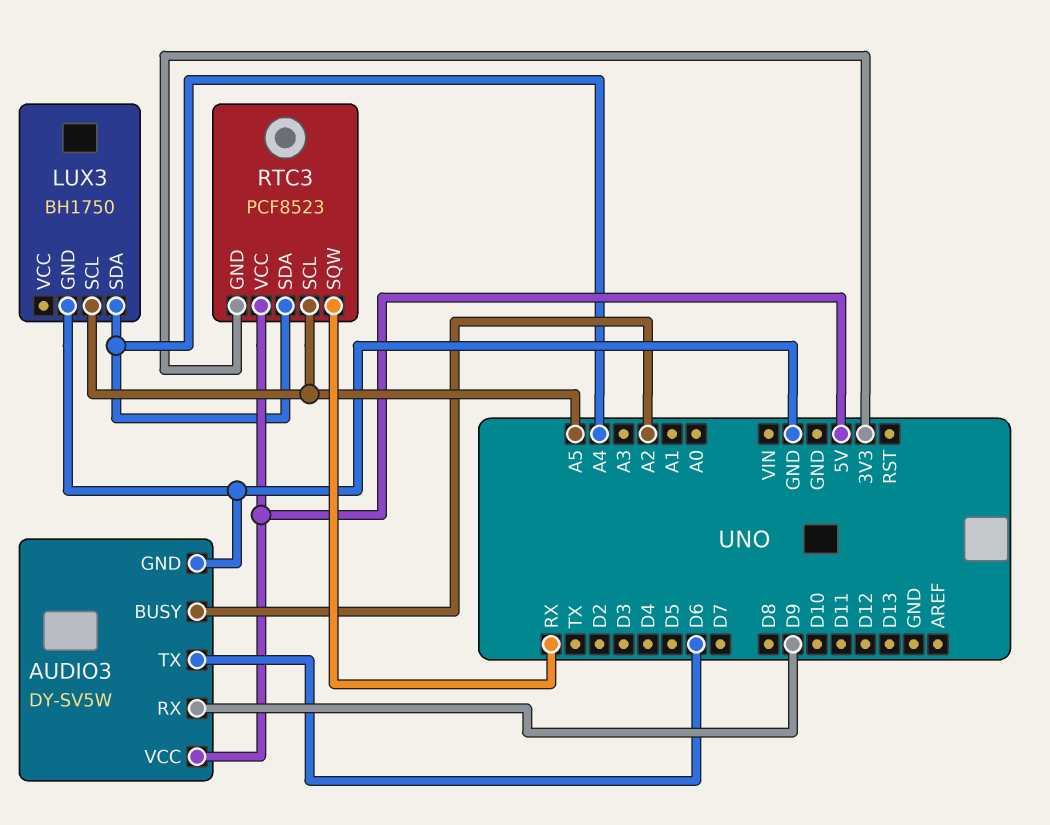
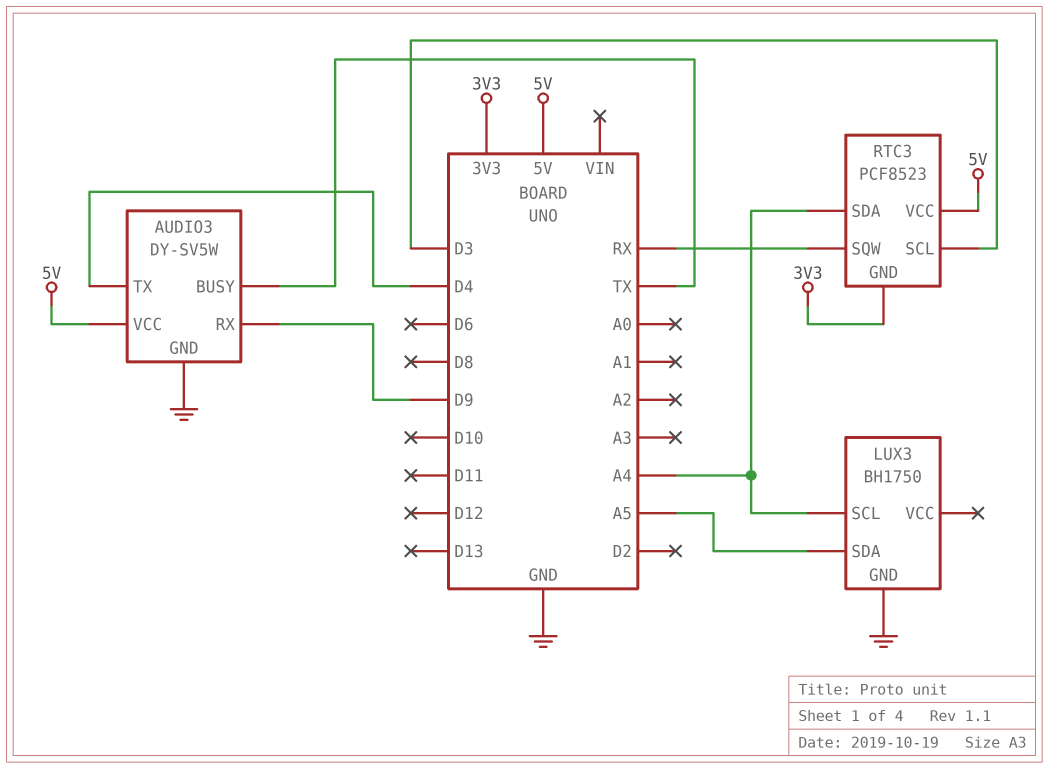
AUDIO3 pin BUSY: A2 -> TX
AUDIO3 pin TX: D6 -> D4
LUX3 pin SCL: A5 -> A4
LUX3 pin SDA: A4 -> A5
RTC3 pin SCL: A5 -> D3

